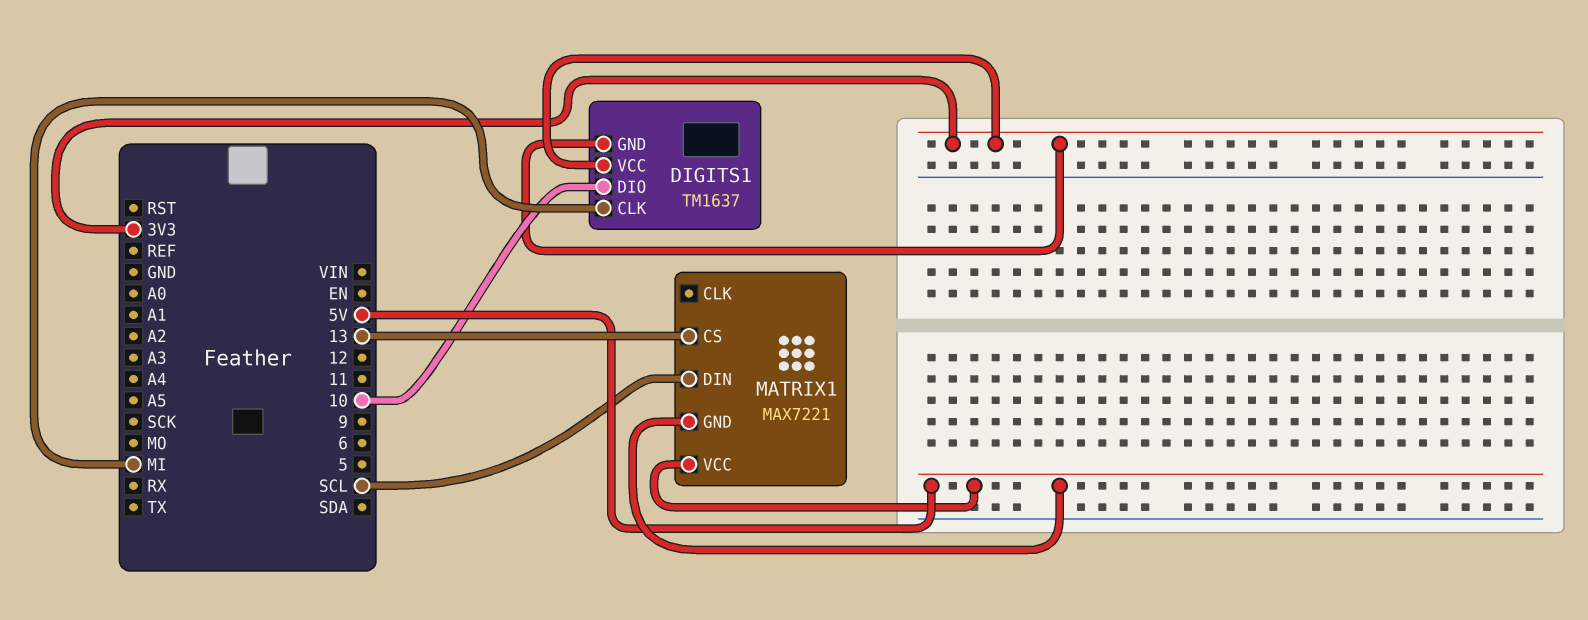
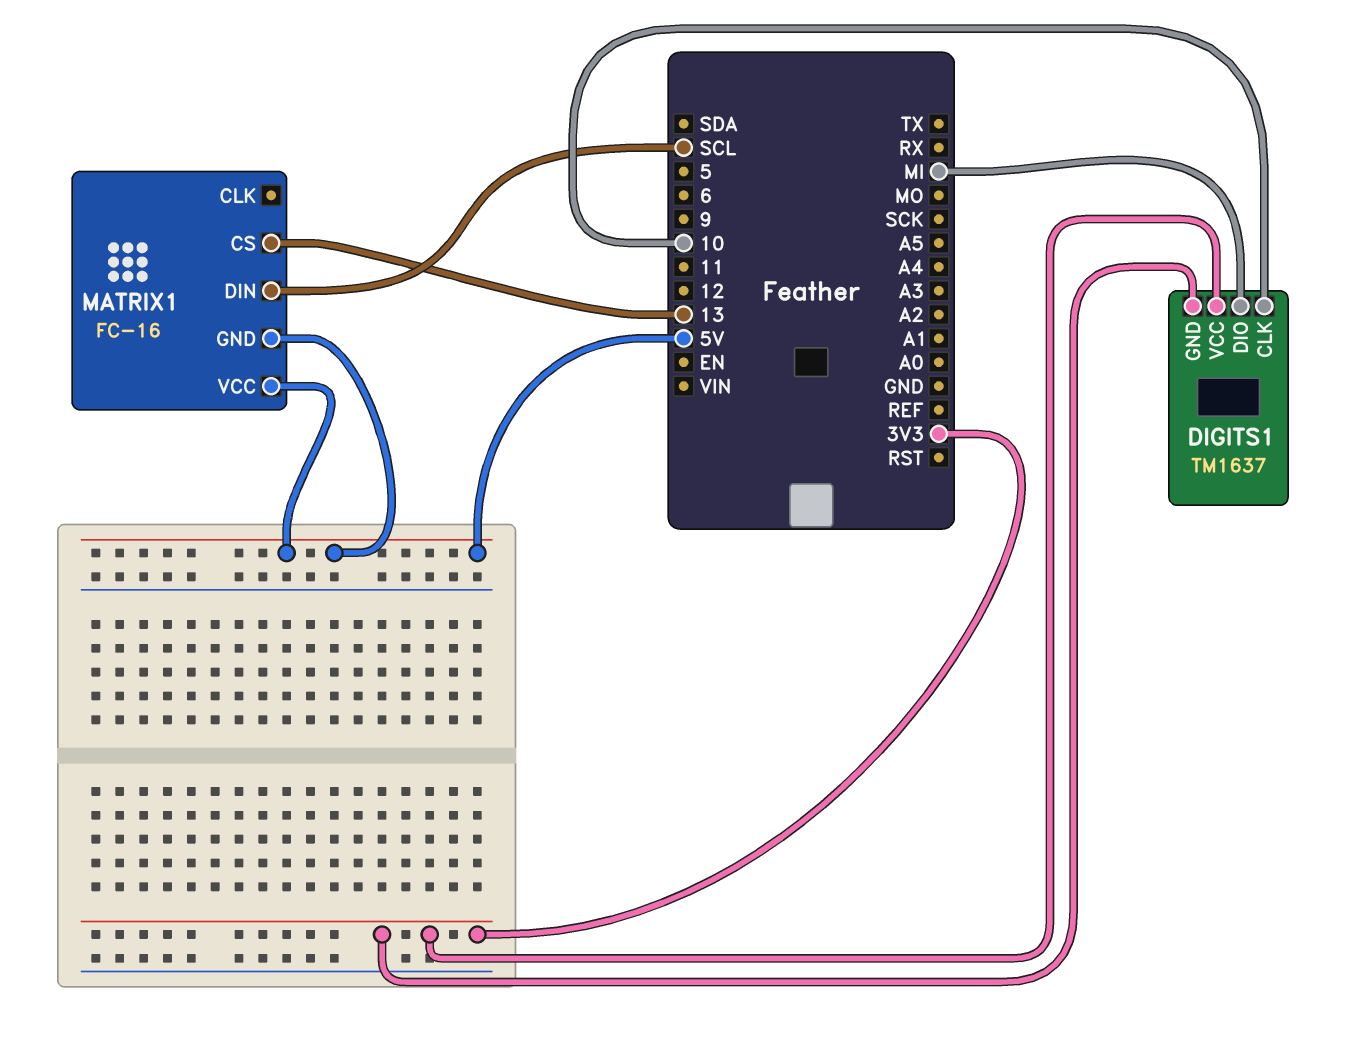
DIGITS1 pin CLK: MI -> 10
DIGITS1 pin DIO: 10 -> MI
MATRIX1: MAX7221 -> FC-16

